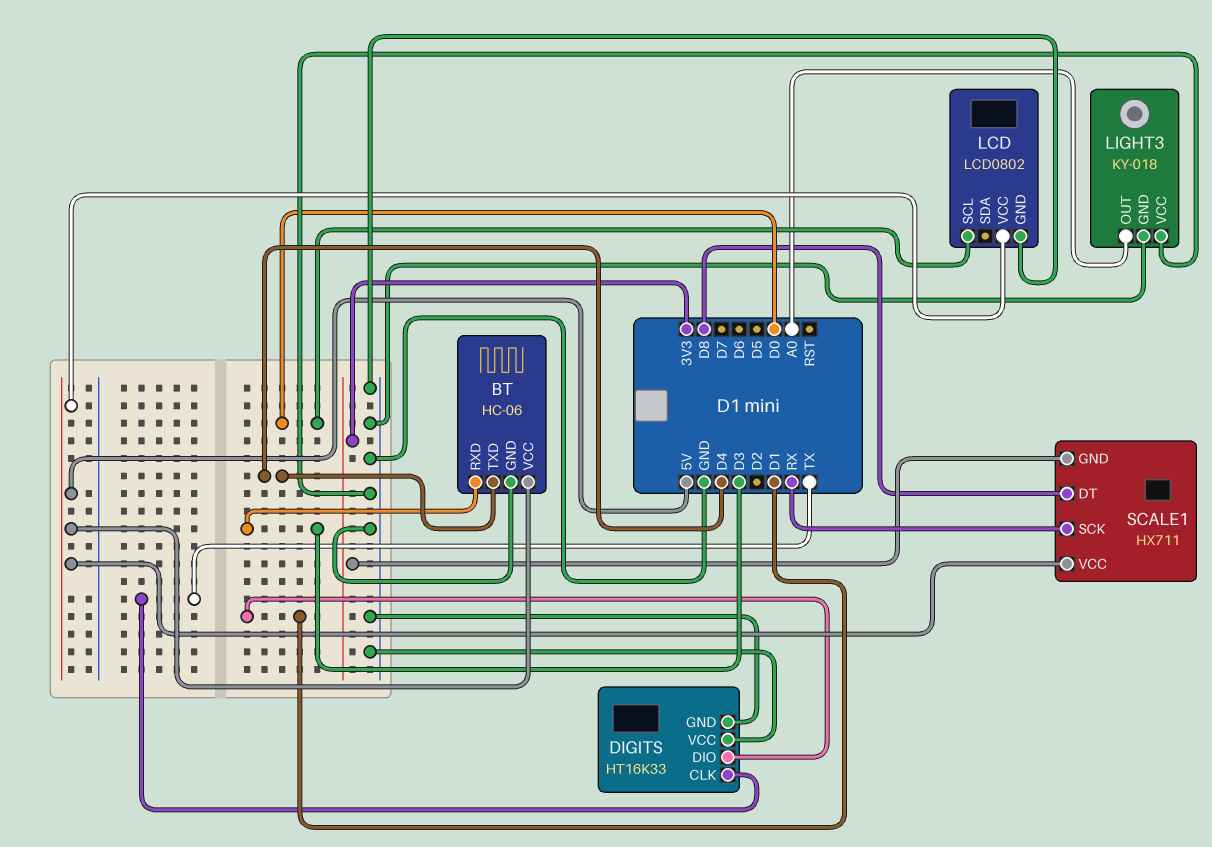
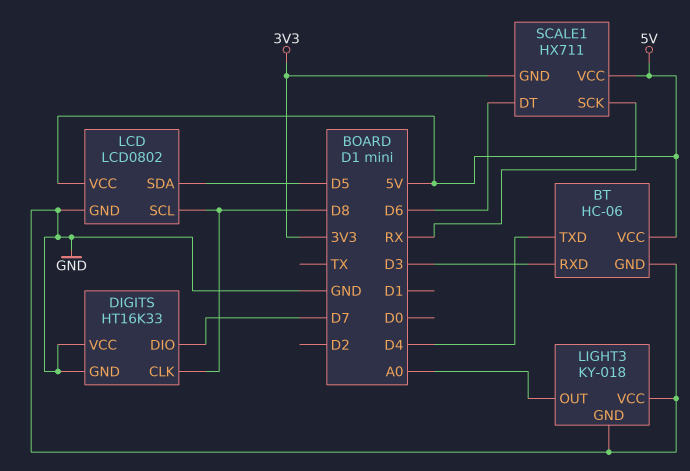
DIGITS pin CLK: TX -> D8
DIGITS pin DIO: D1 -> D7
LCD pin SCL: D0 -> D8
LCD pin SDA: none -> D5
SCALE1 pin DT: D8 -> D6

